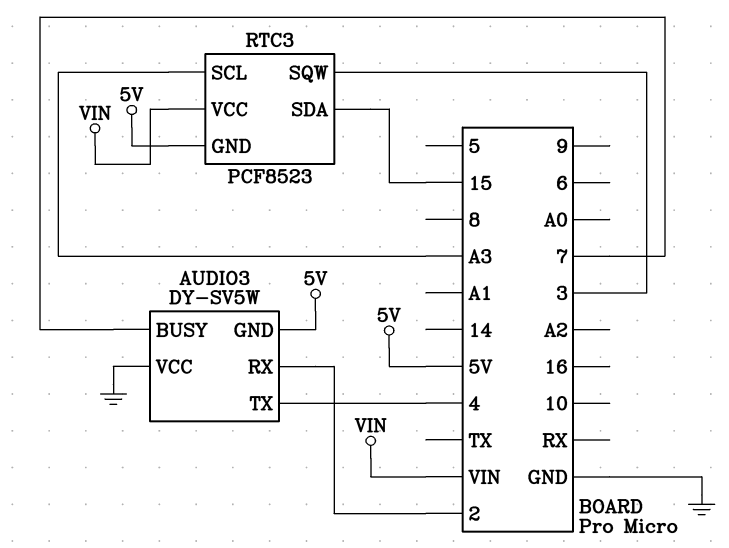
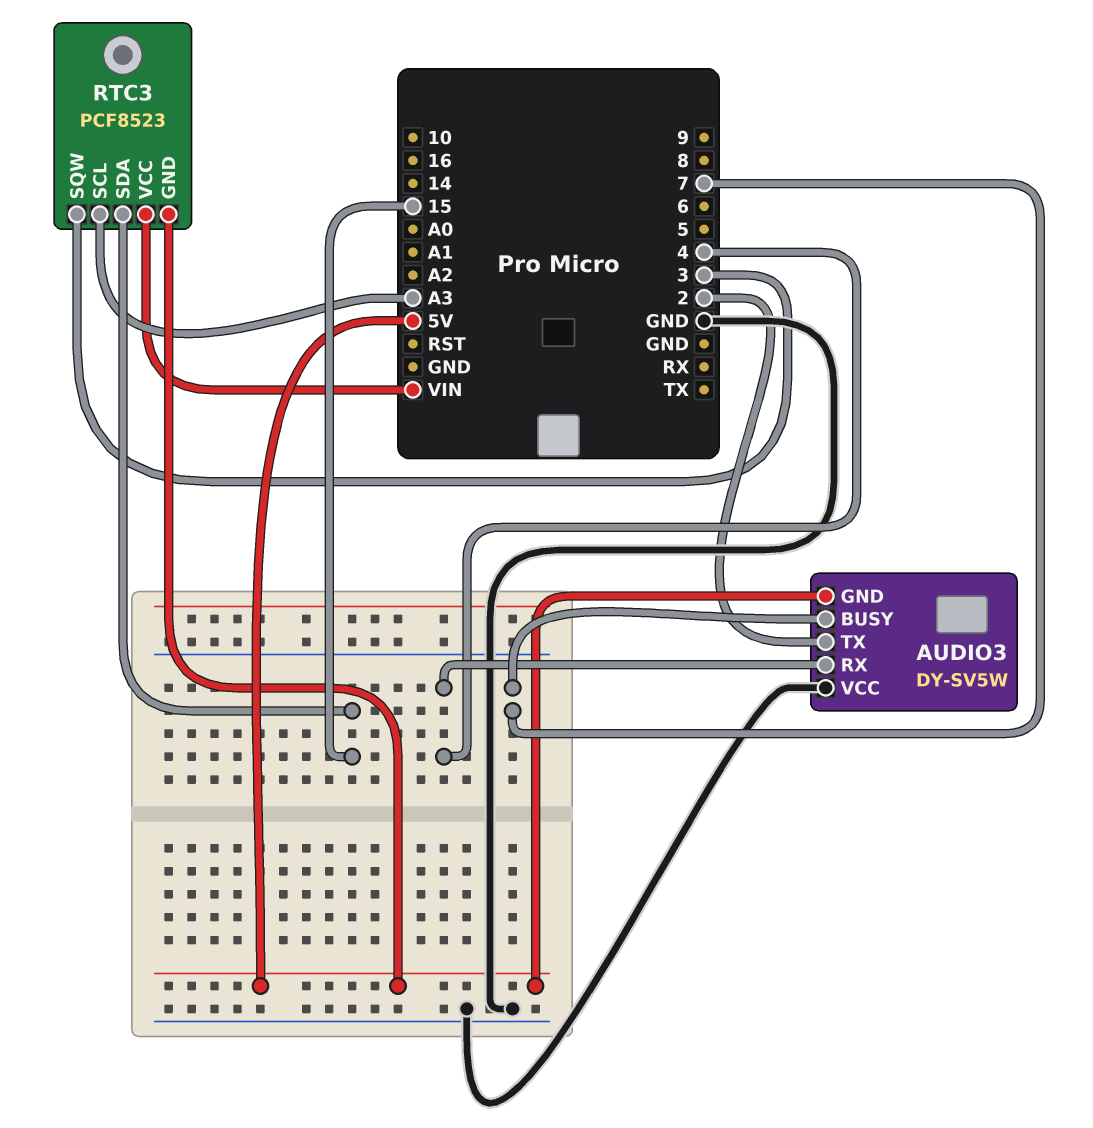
AUDIO3 pin RX: 2 -> 4
AUDIO3 pin TX: 4 -> 2

